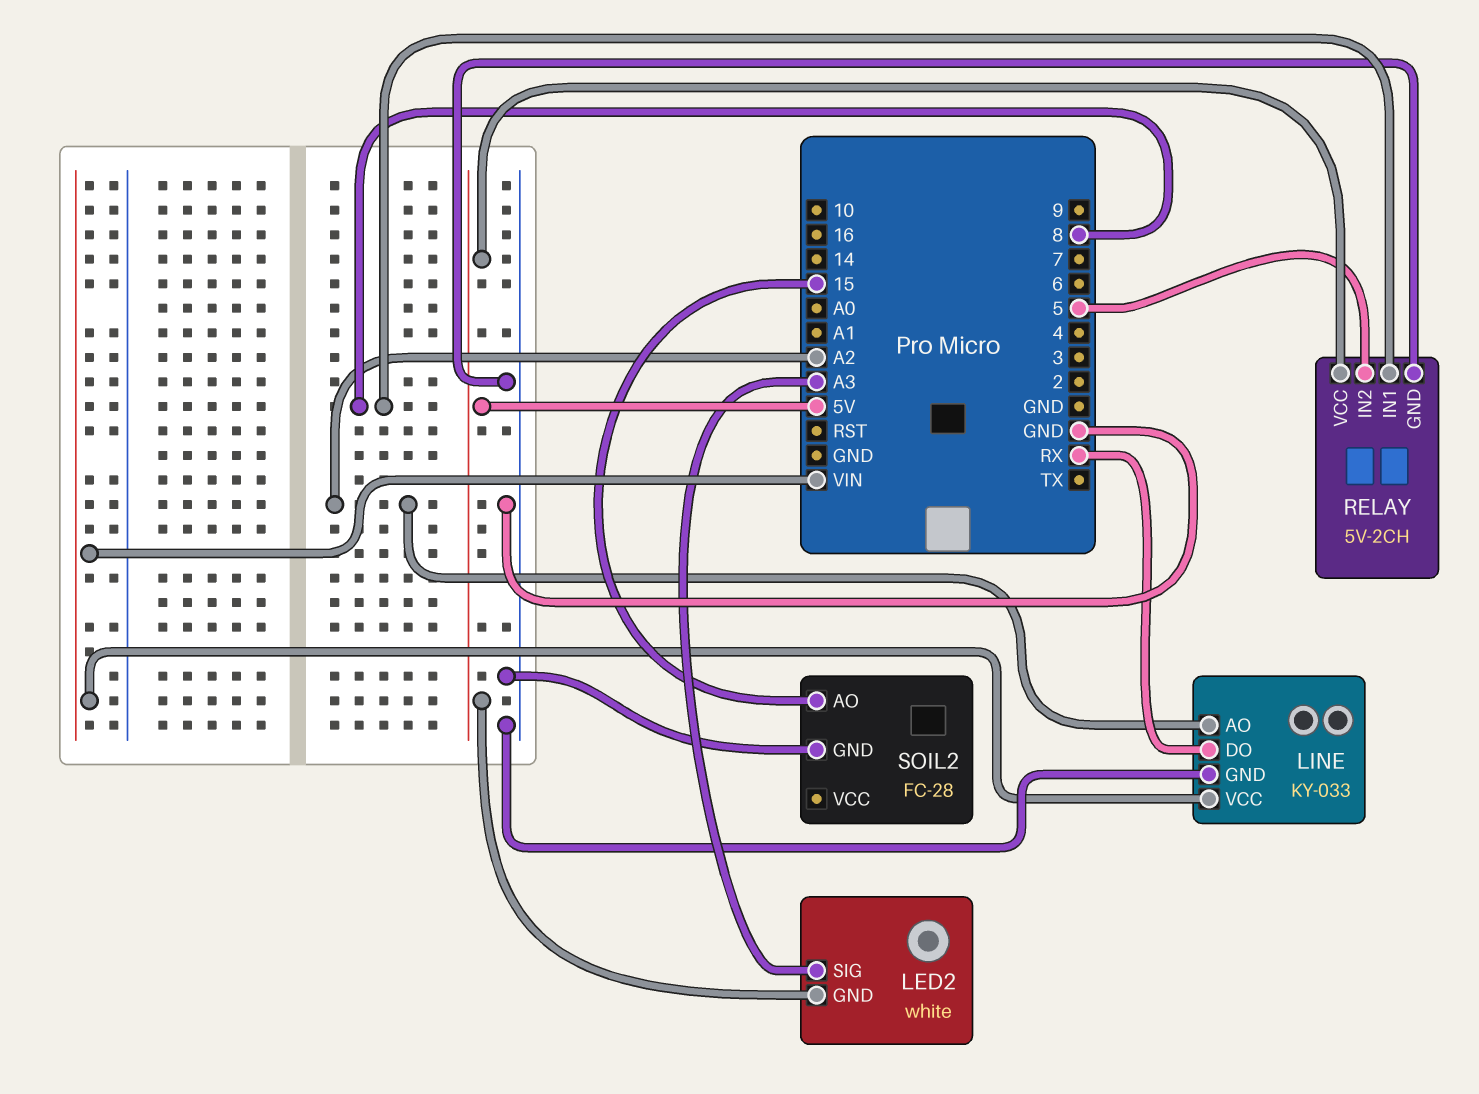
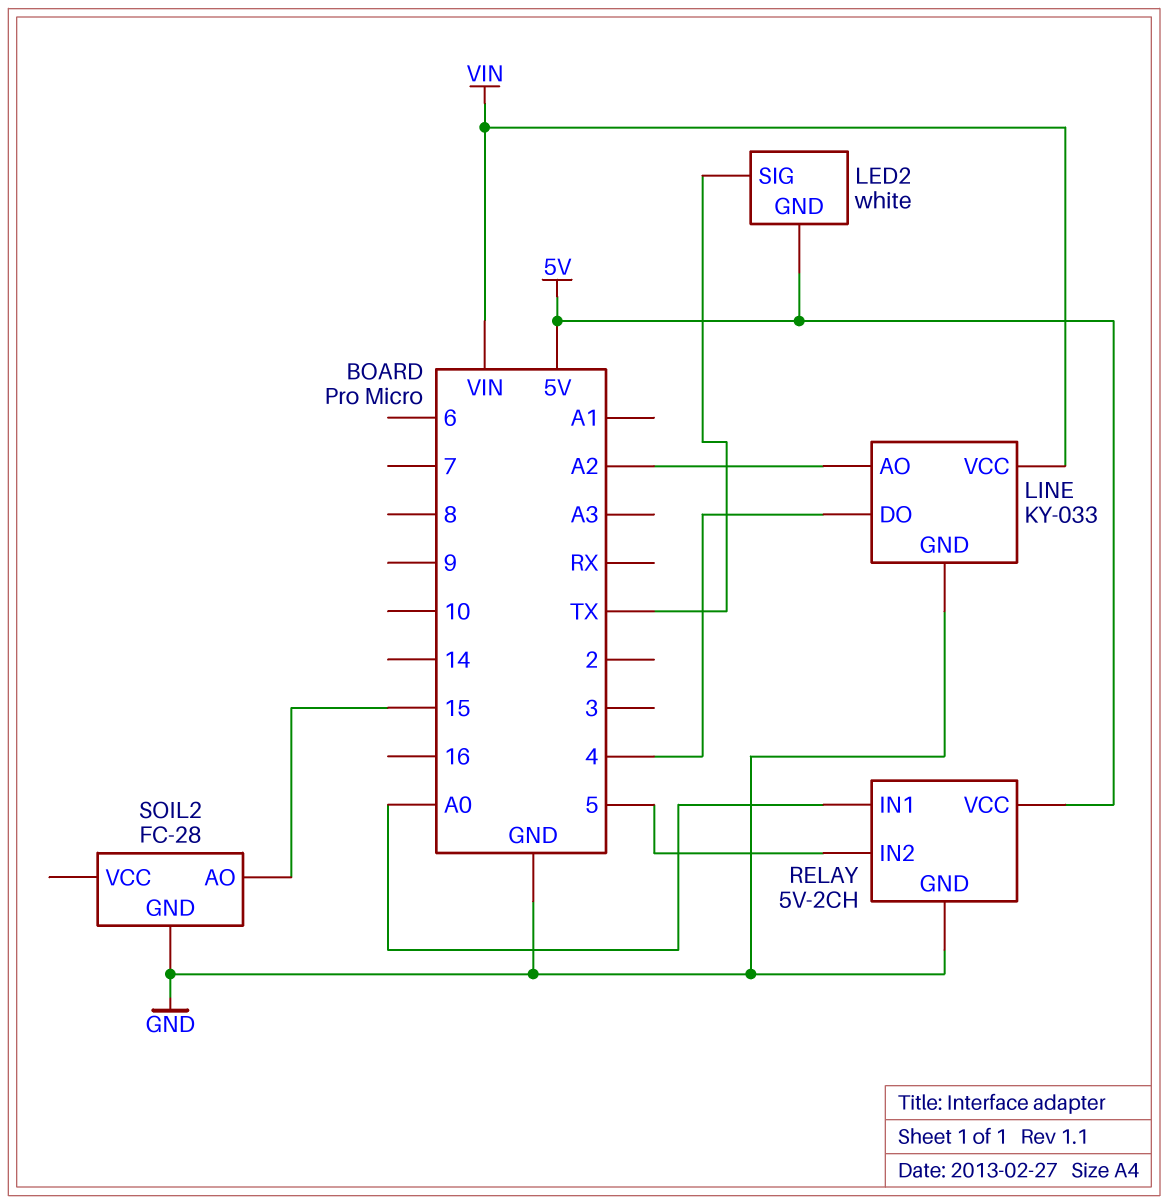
LED2 pin SIG: A3 -> TX
LINE pin DO: RX -> 4
RELAY pin IN1: 8 -> A0

